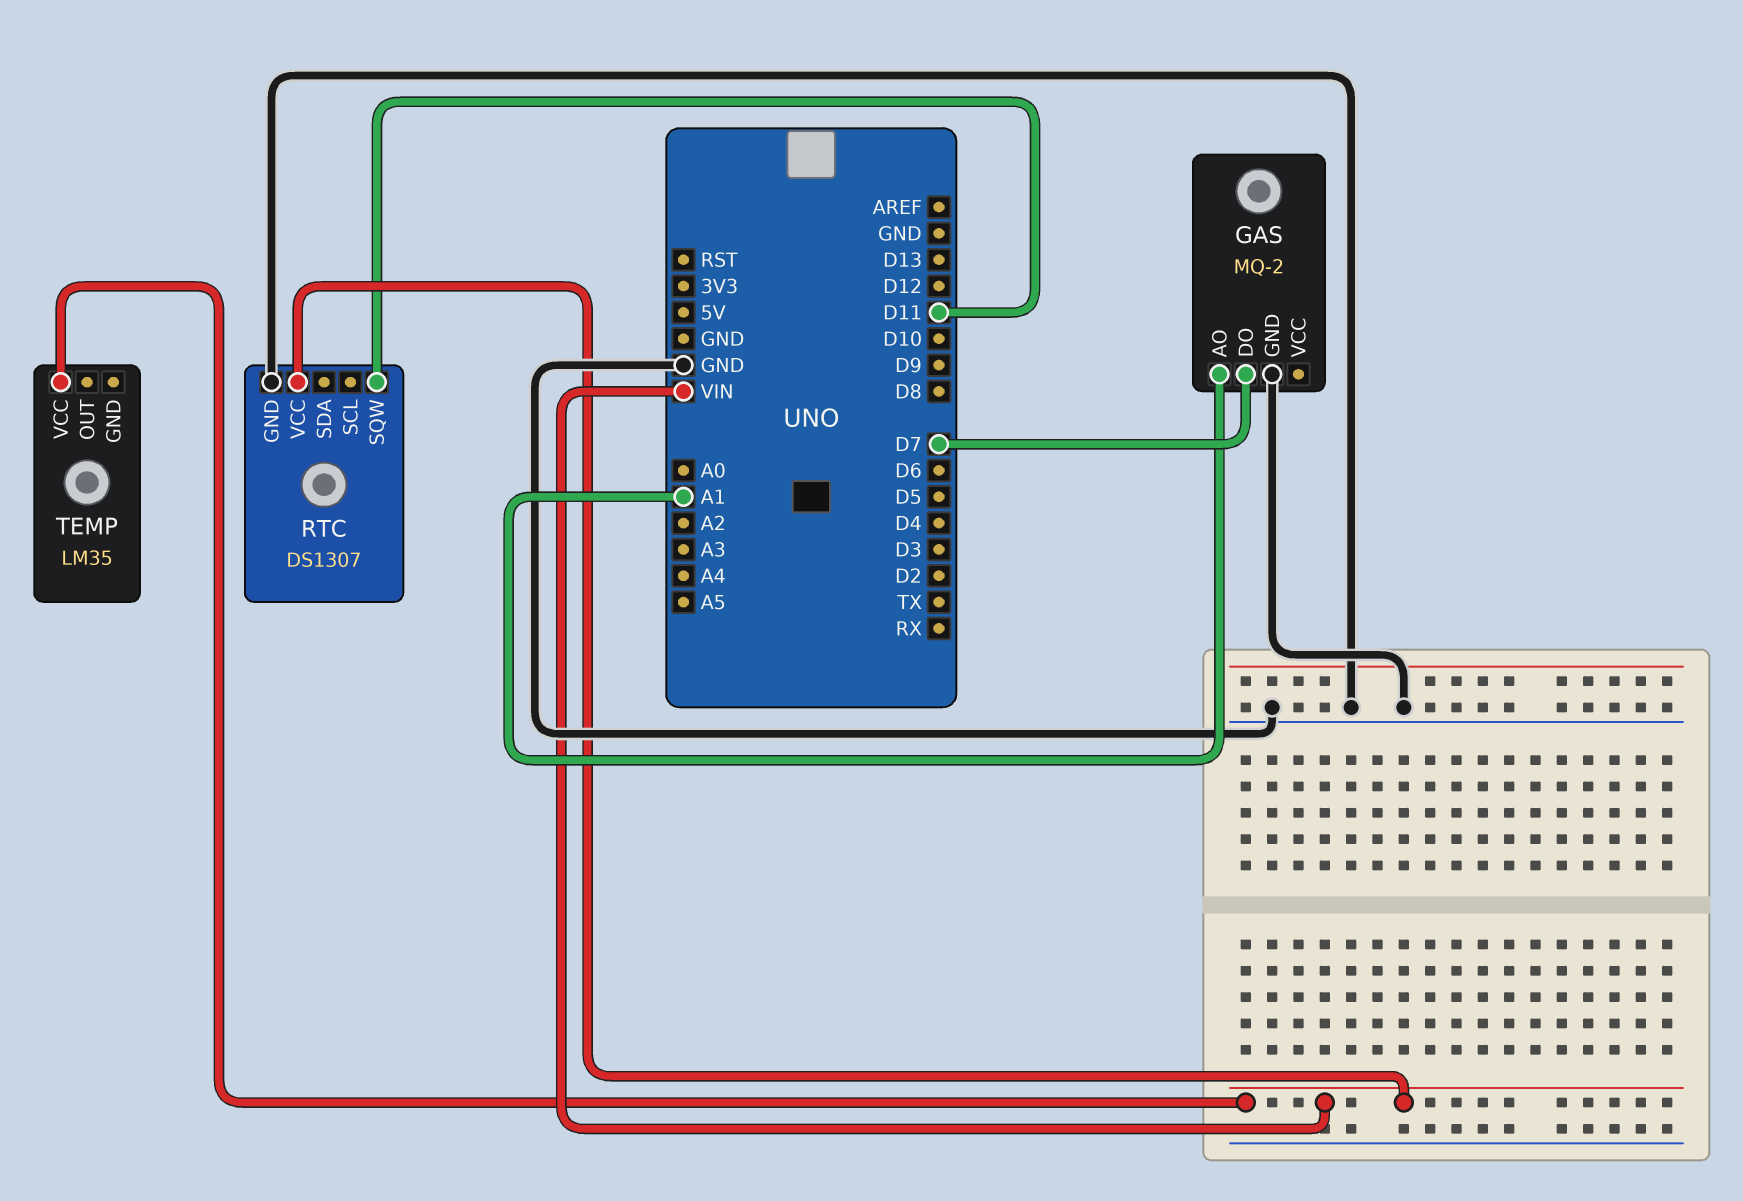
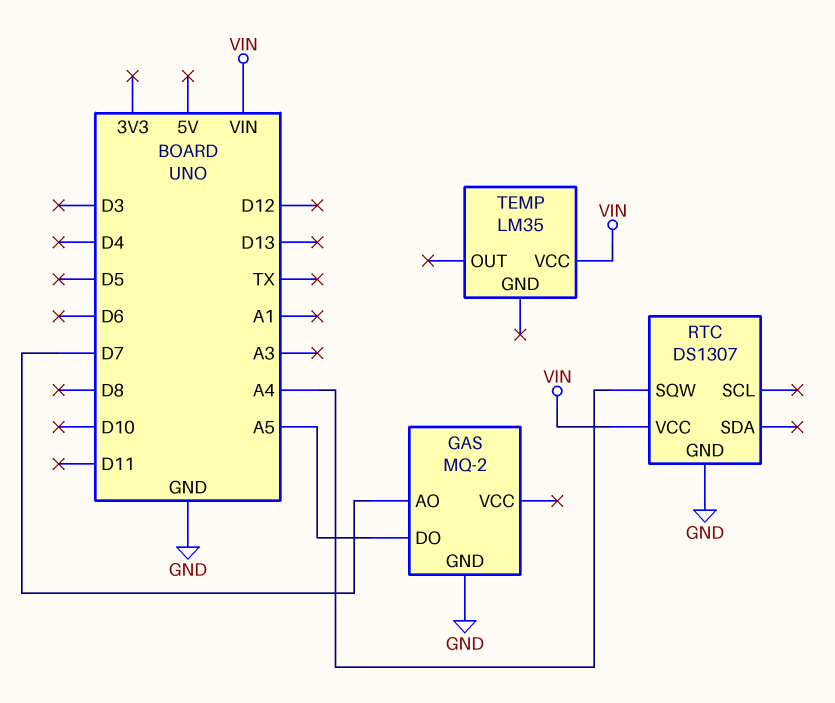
GAS pin AO: A1 -> D7
GAS pin DO: D7 -> A5
RTC pin SQW: D11 -> A4

